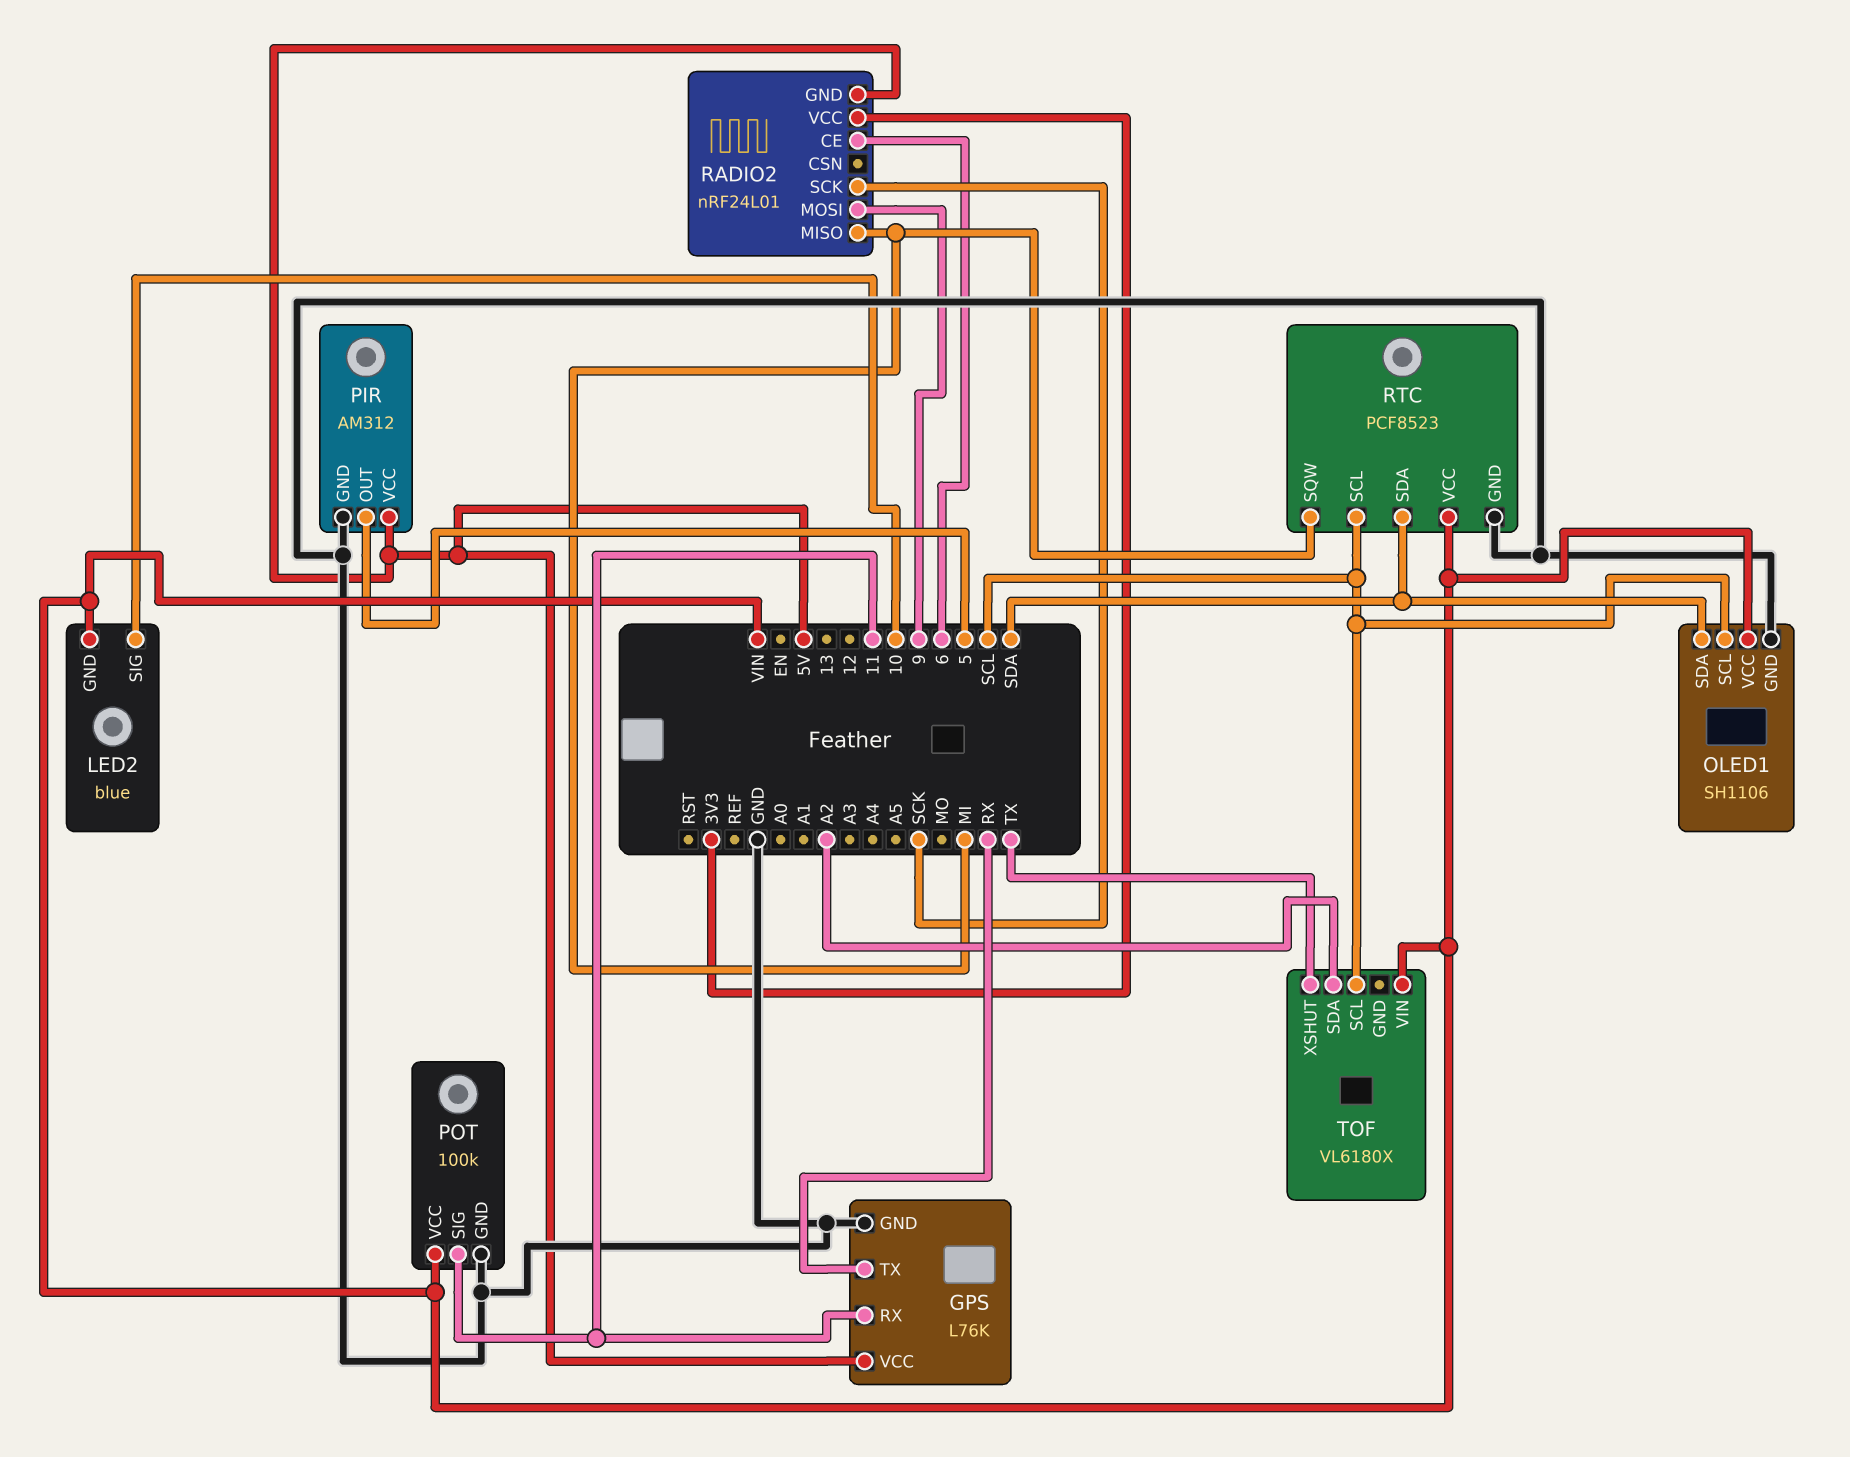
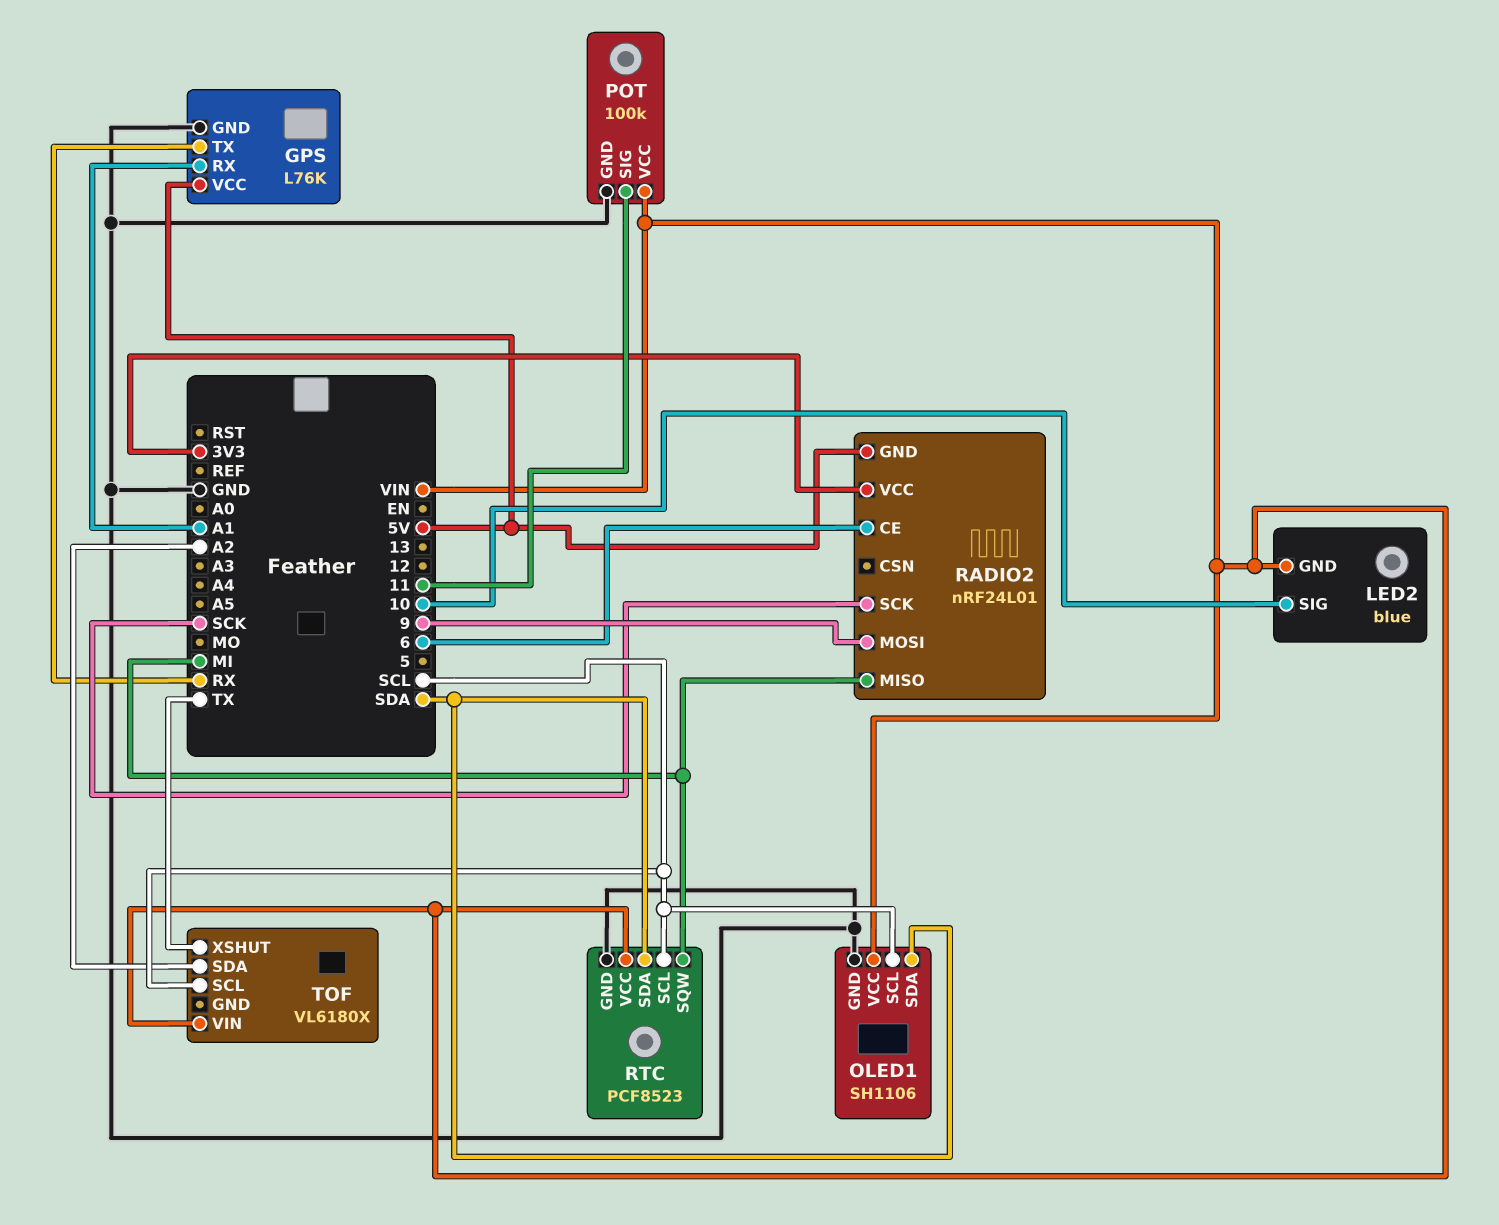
GPS pin RX: 11 -> A1
PIR: AM312 -> none
PIR pin GND: GND -> none
PIR pin OUT: 5 -> none
PIR pin VCC: 5V -> none

